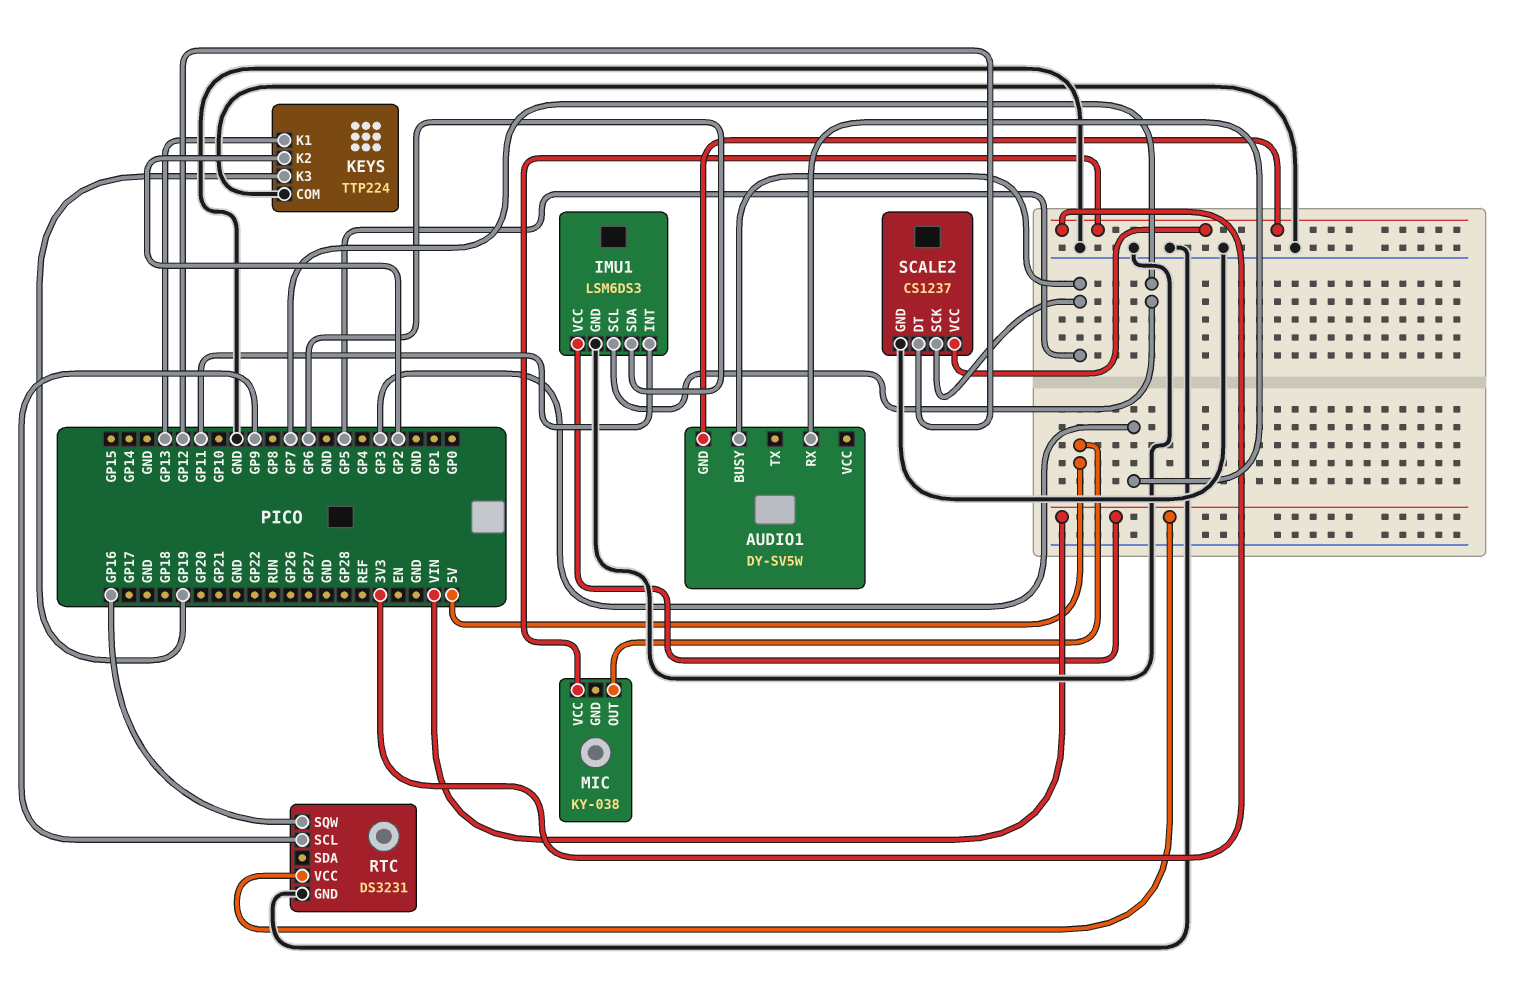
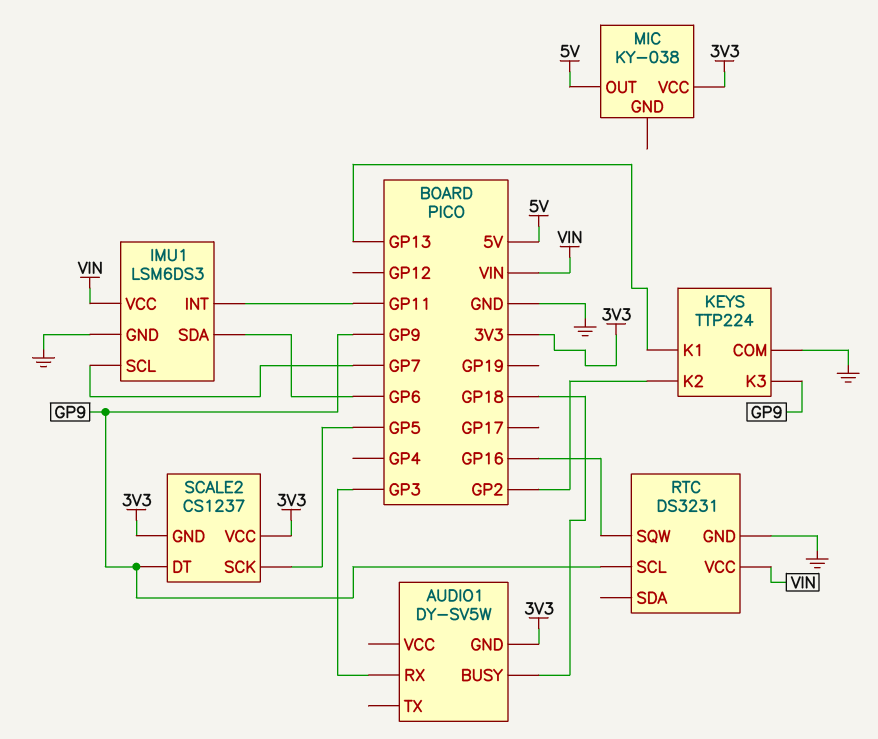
AUDIO1 pin BUSY: GP5 -> GP18
KEYS pin K3: GP19 -> GP9
SCALE2 pin DT: GP12 -> GP9
SCALE2 pin GND: GND -> 3V3

